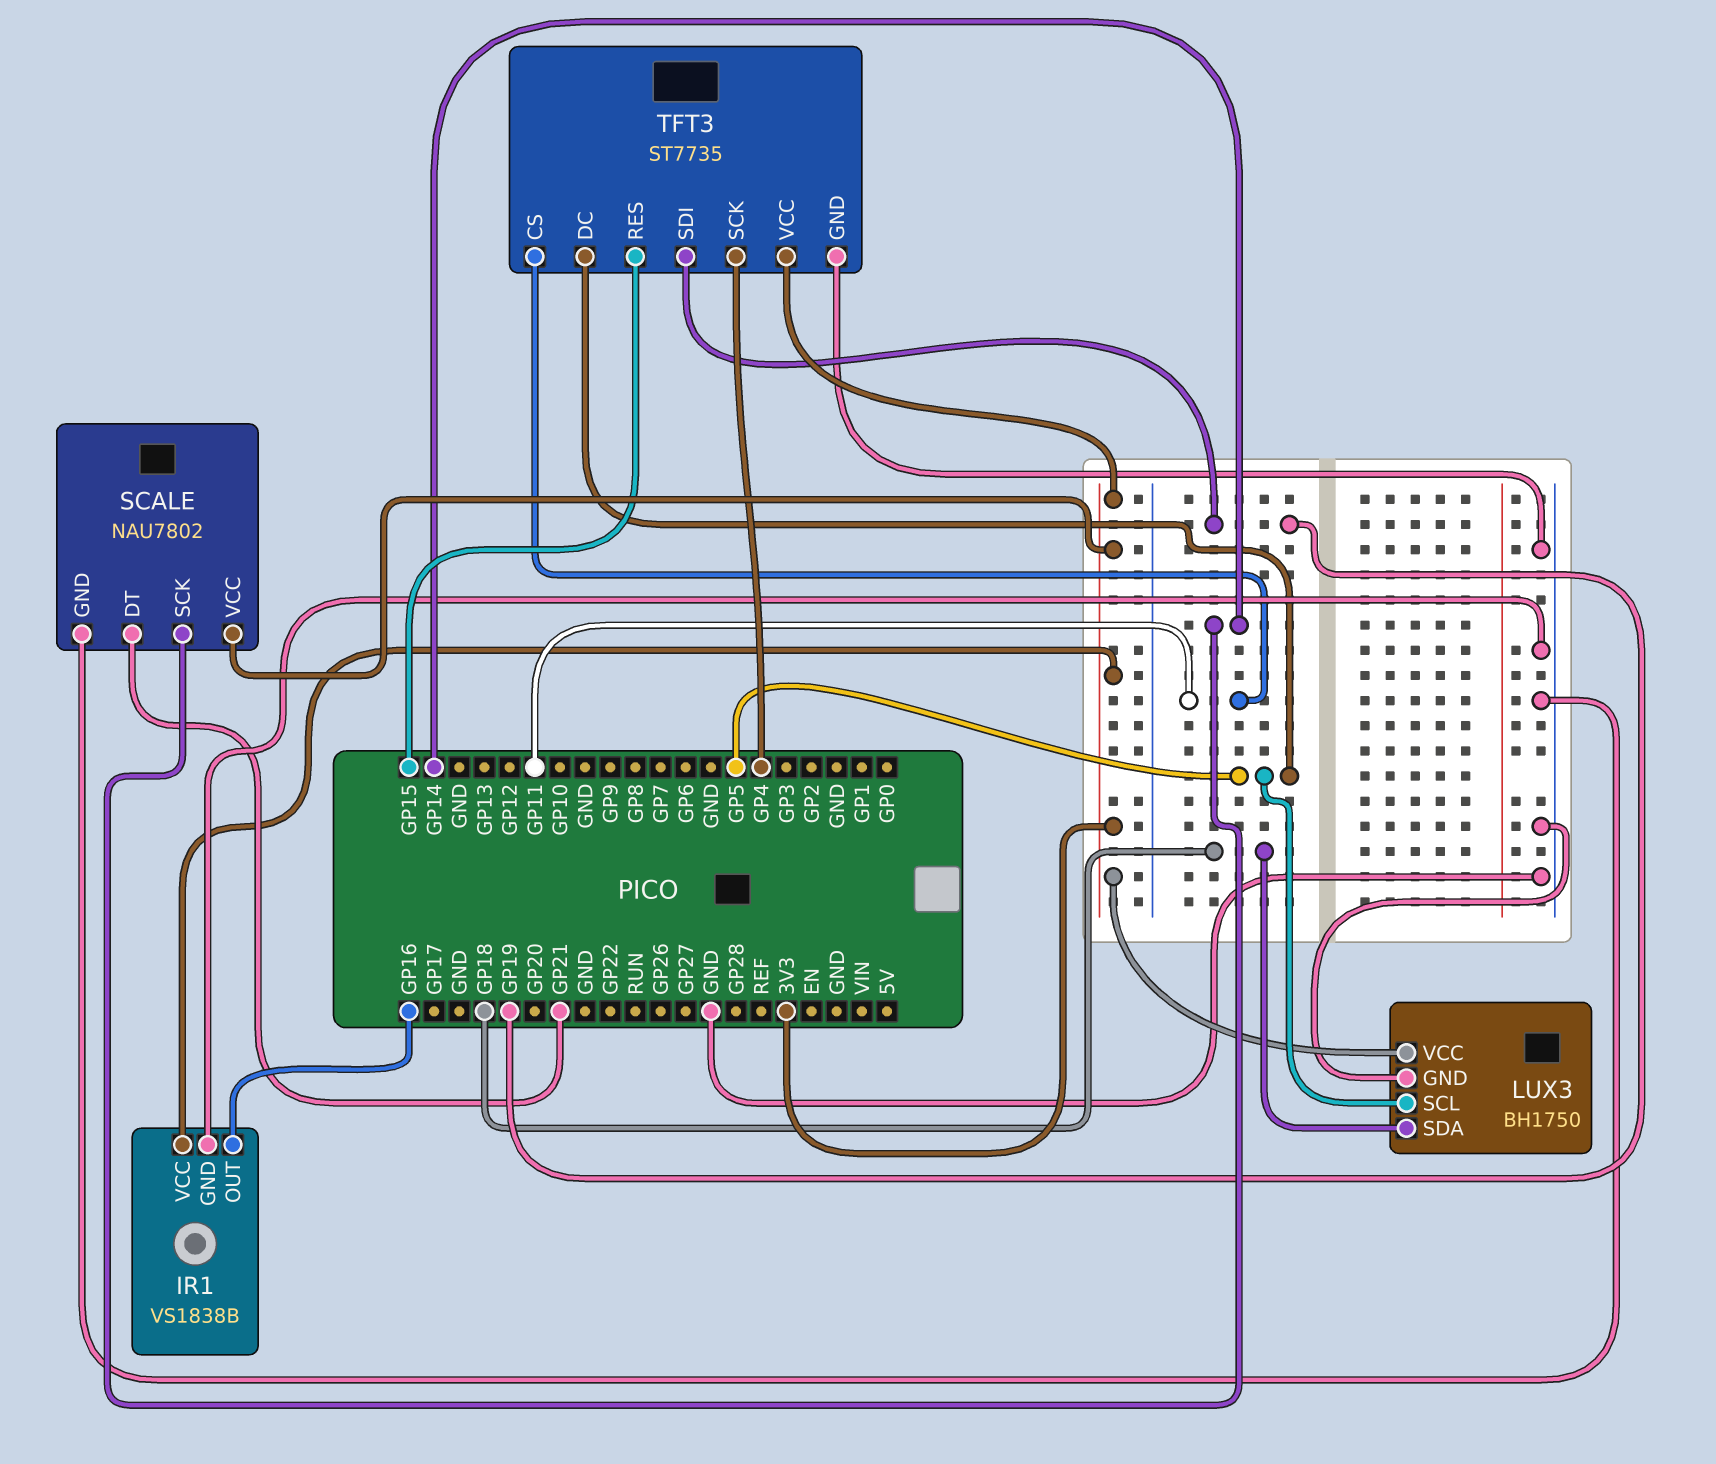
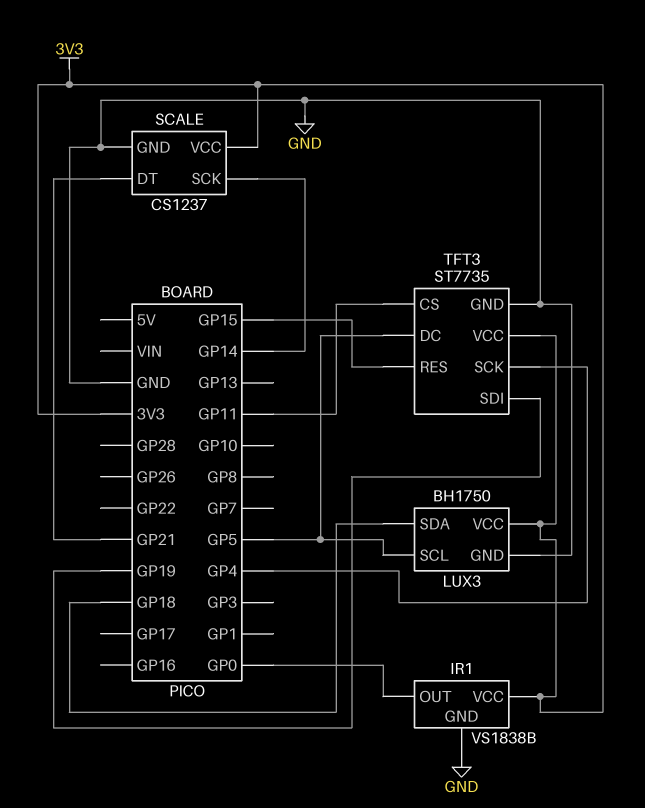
IR1 pin OUT: GP16 -> GP0
SCALE: NAU7802 -> CS1237

